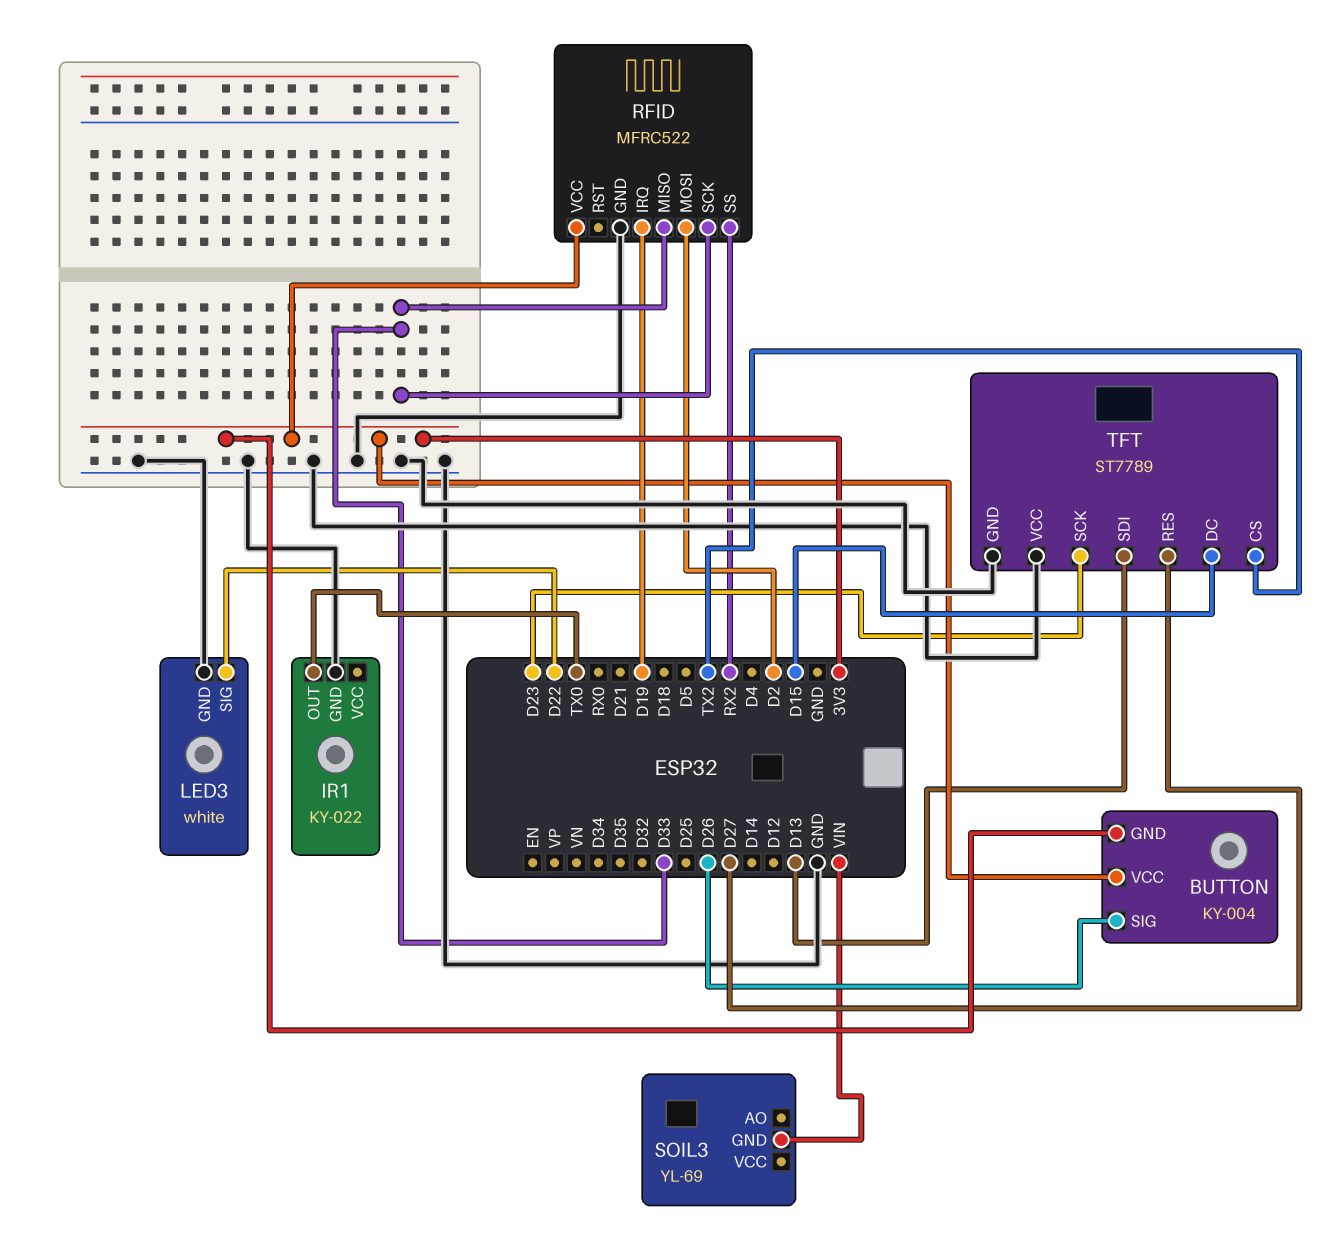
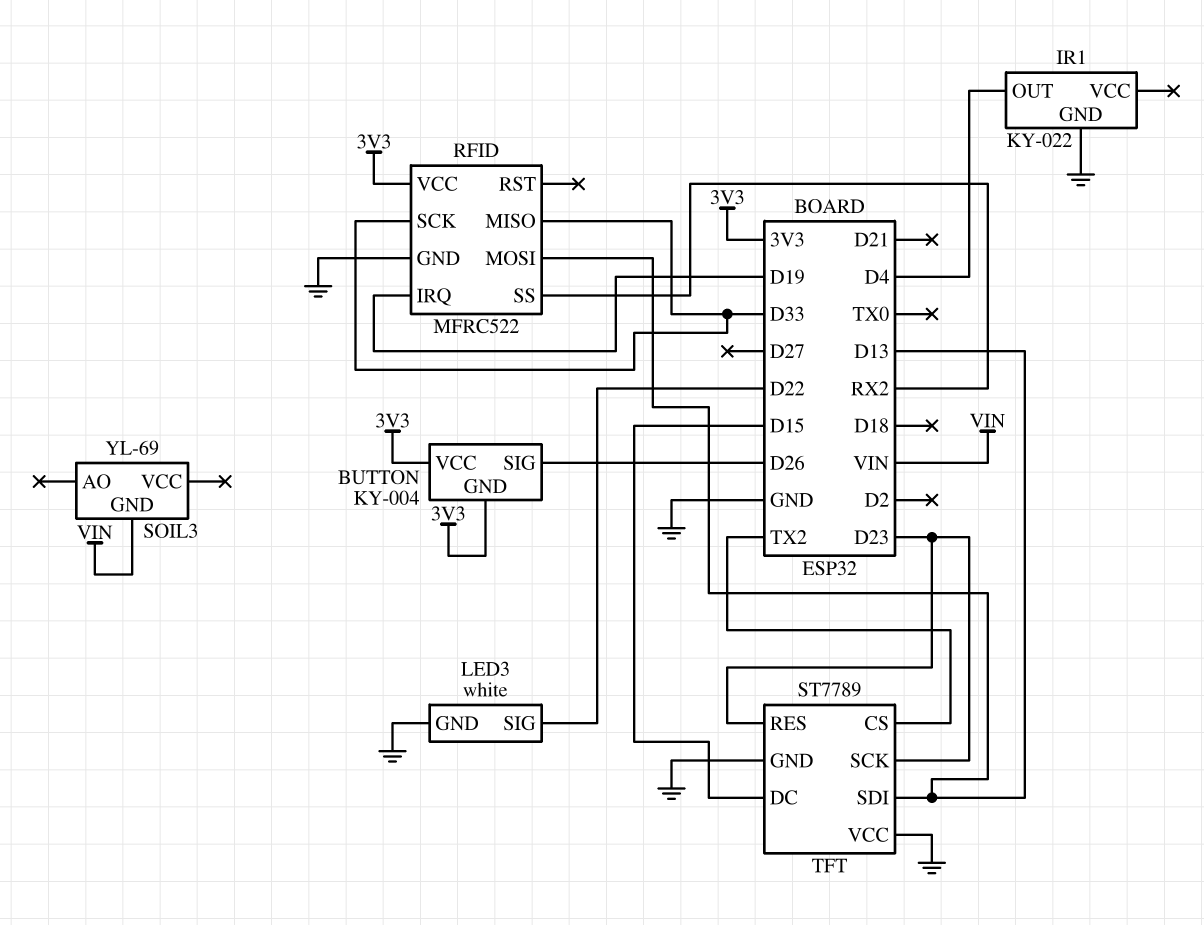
IR1 pin OUT: TX0 -> D4
RFID pin MOSI: D2 -> D13
TFT pin RES: D27 -> D23

